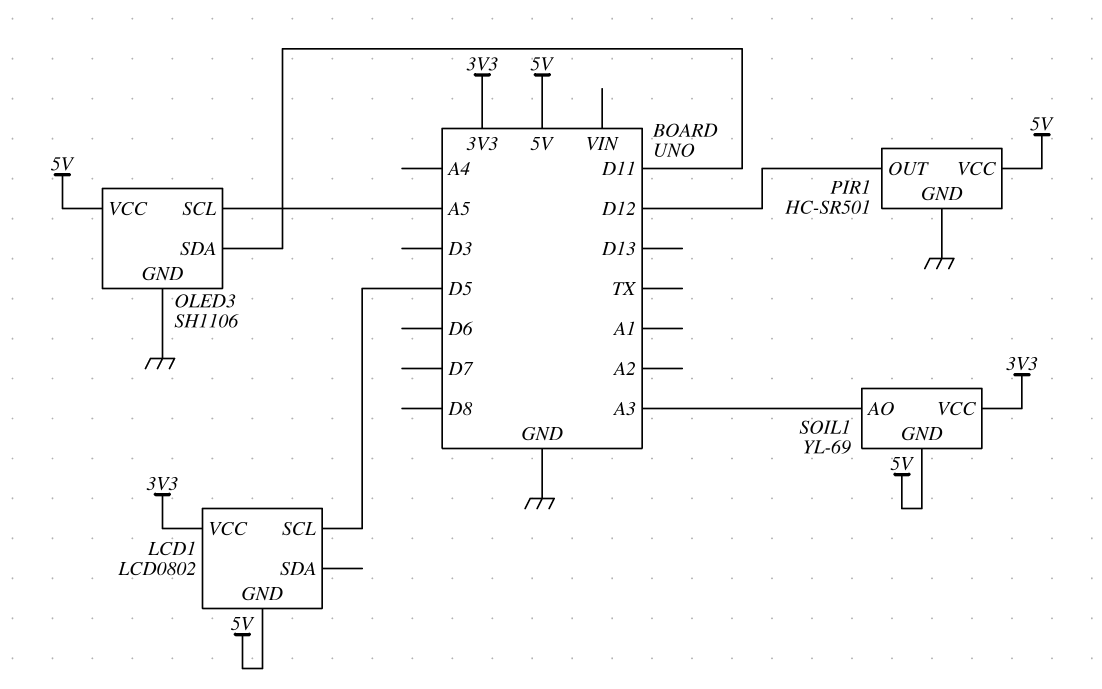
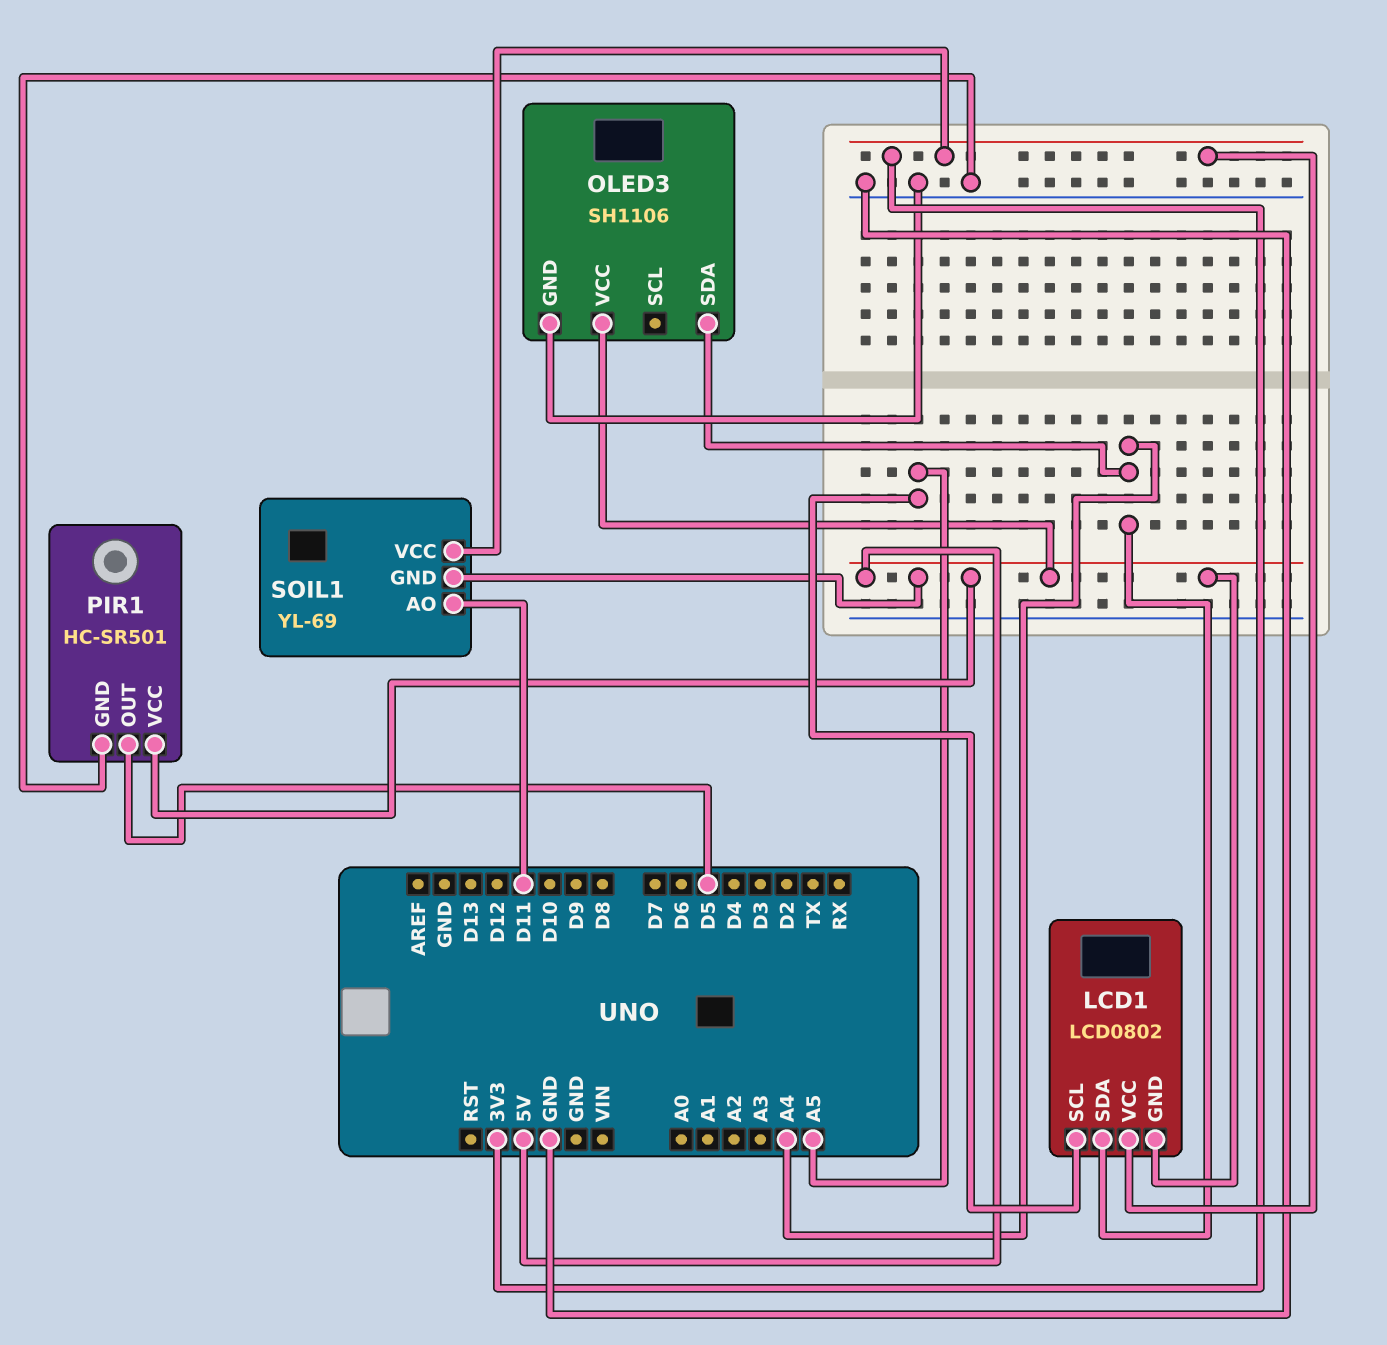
LCD1 pin SCL: D5 -> A5
LCD1 pin SDA: none -> A4
OLED3 pin SCL: A5 -> none
OLED3 pin SDA: D11 -> A4
PIR1 pin OUT: D12 -> D5
SOIL1 pin AO: A3 -> D11

